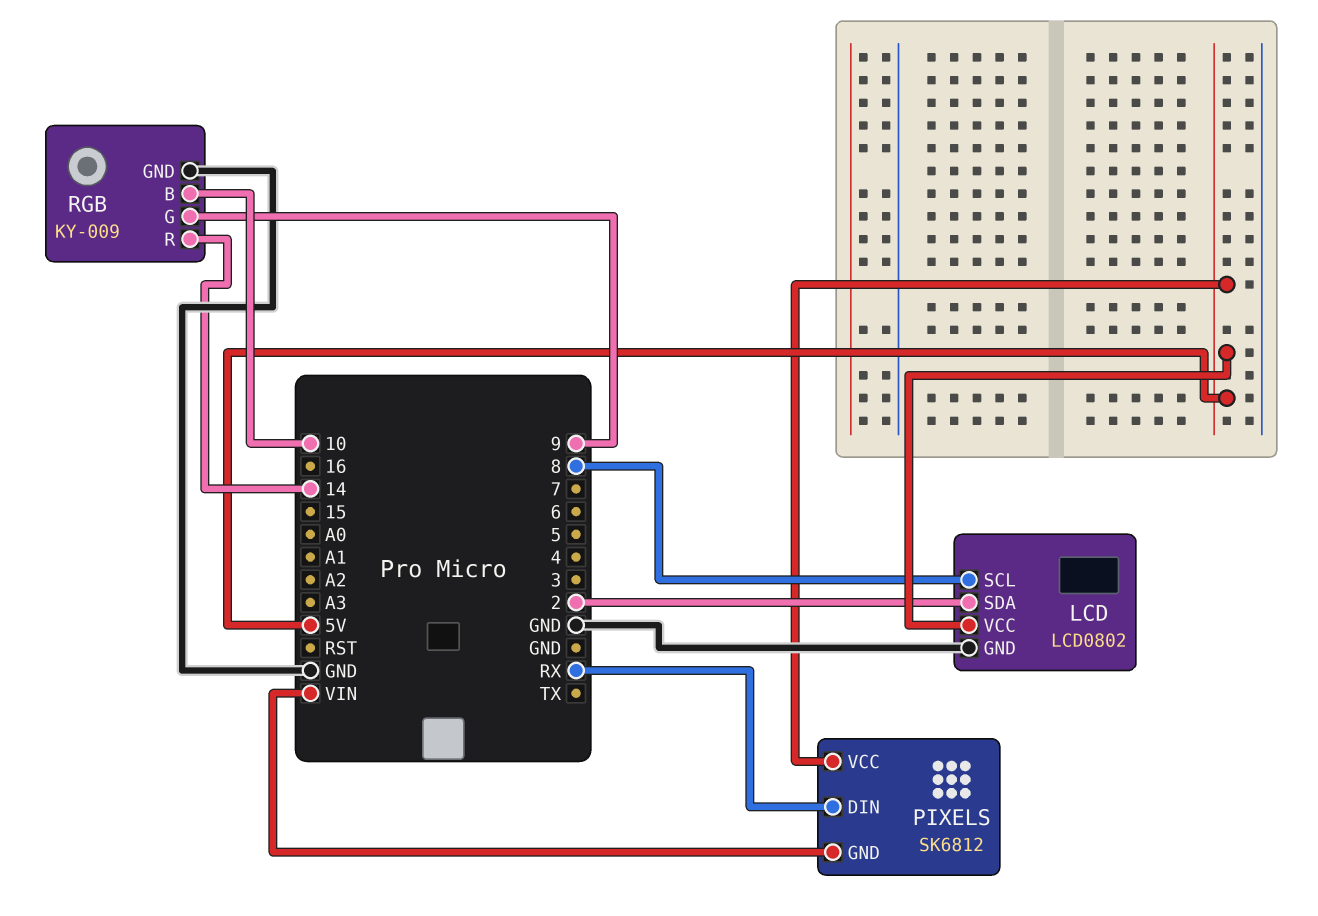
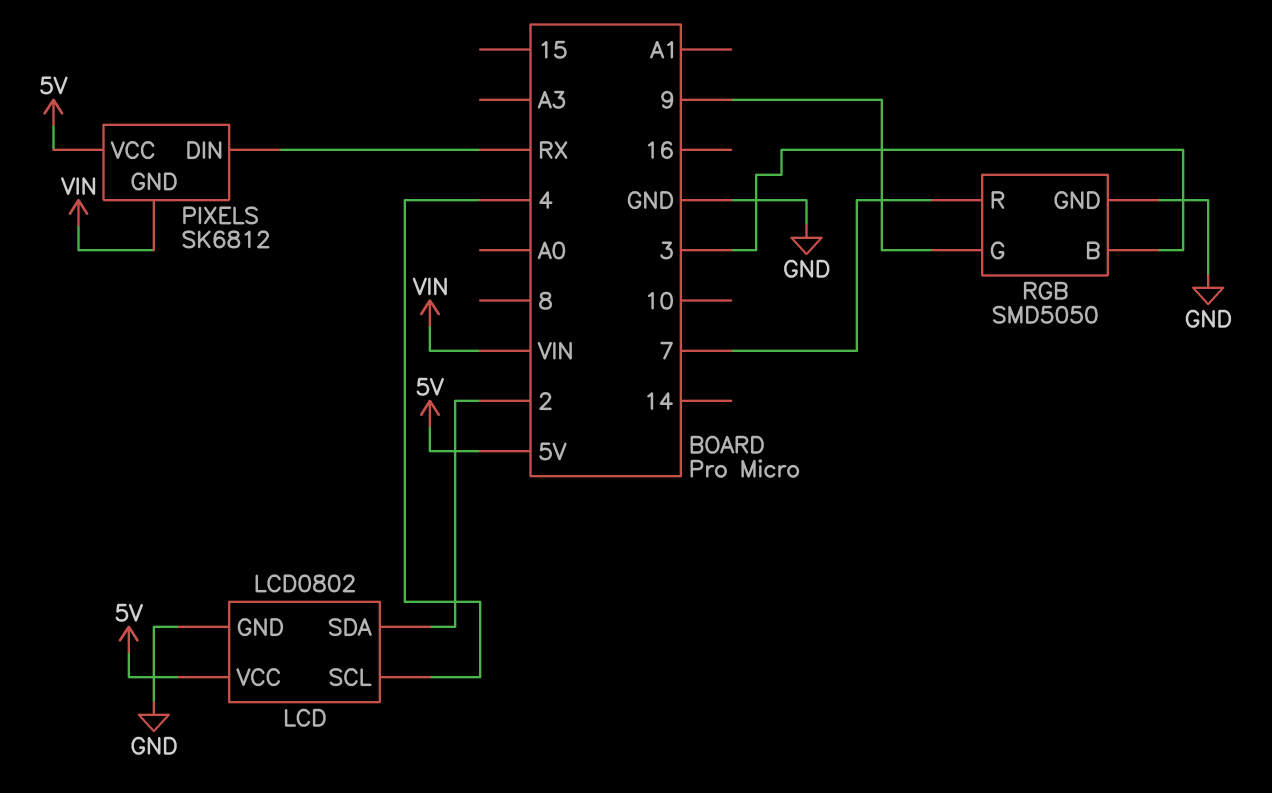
LCD pin SCL: 8 -> 4
RGB: KY-009 -> SMD5050
RGB pin B: 10 -> 3
RGB pin R: 14 -> 7

